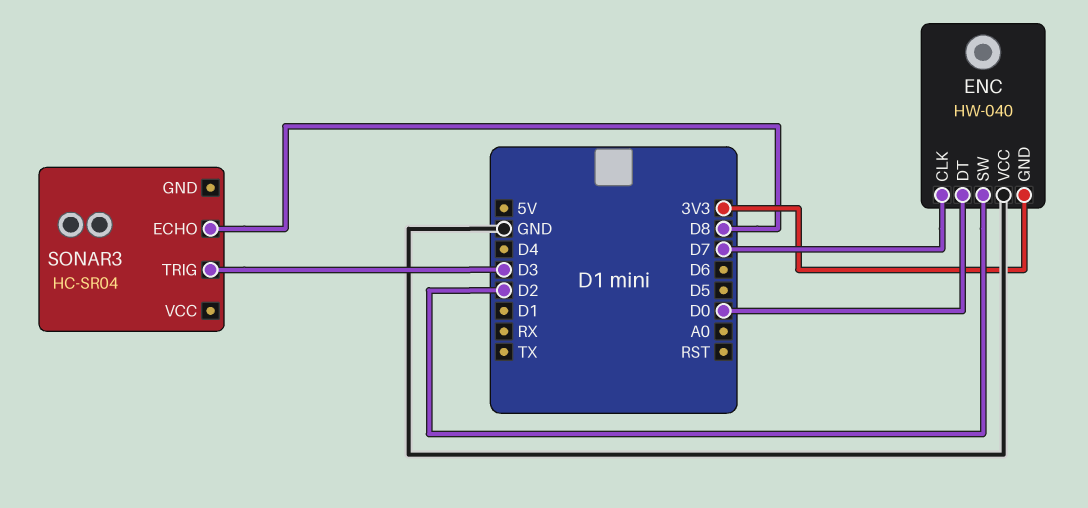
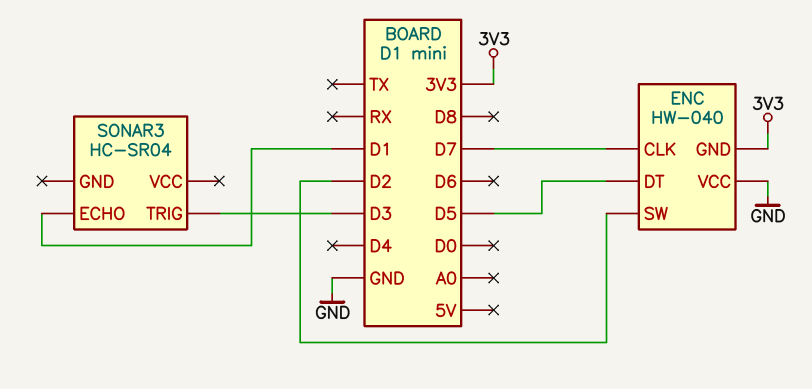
ENC pin DT: D0 -> D5
SONAR3 pin ECHO: D8 -> D1

